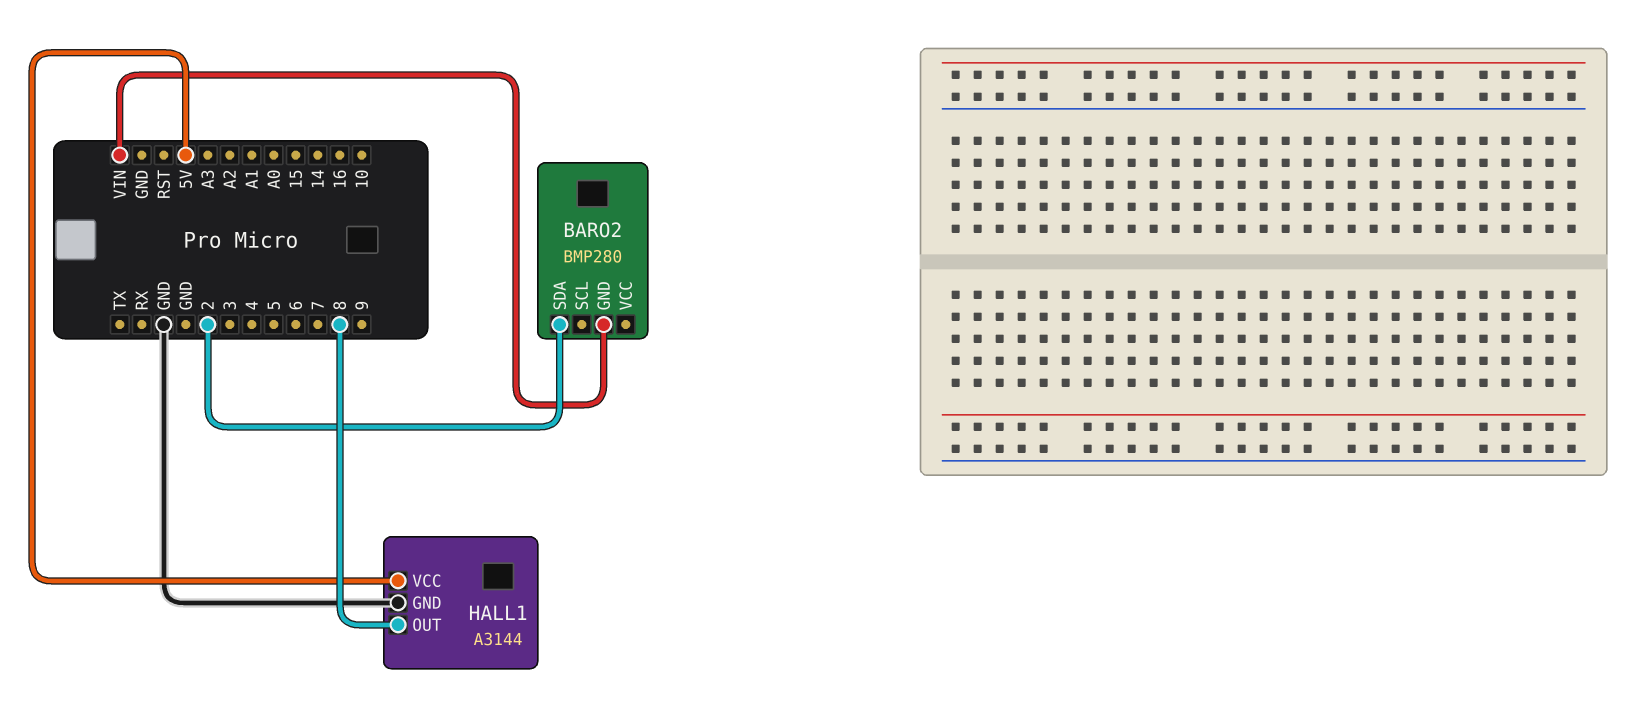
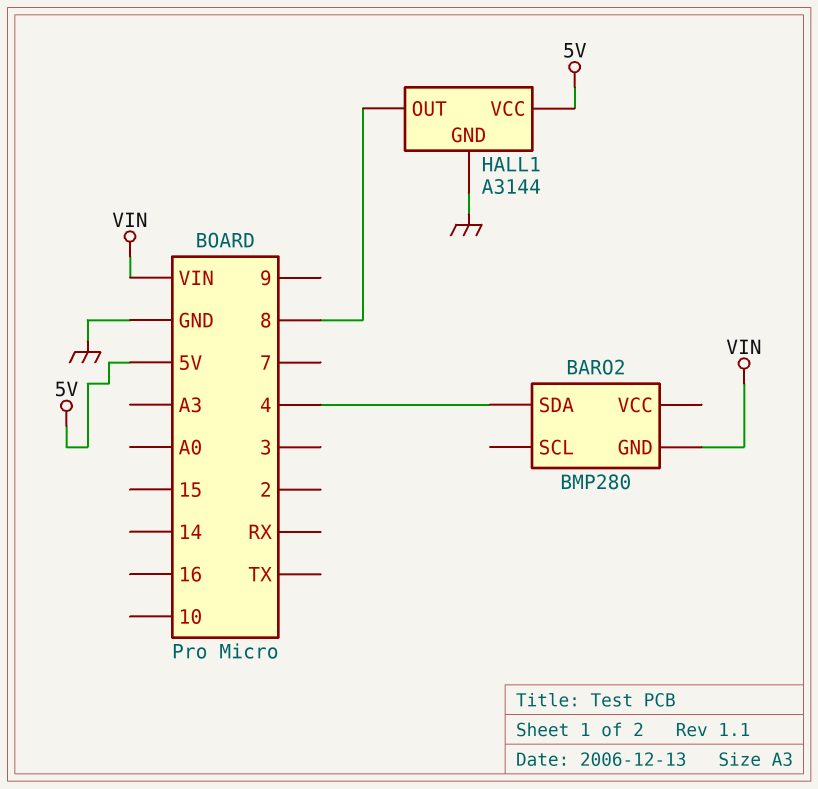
BARO2 pin SDA: 2 -> 4

